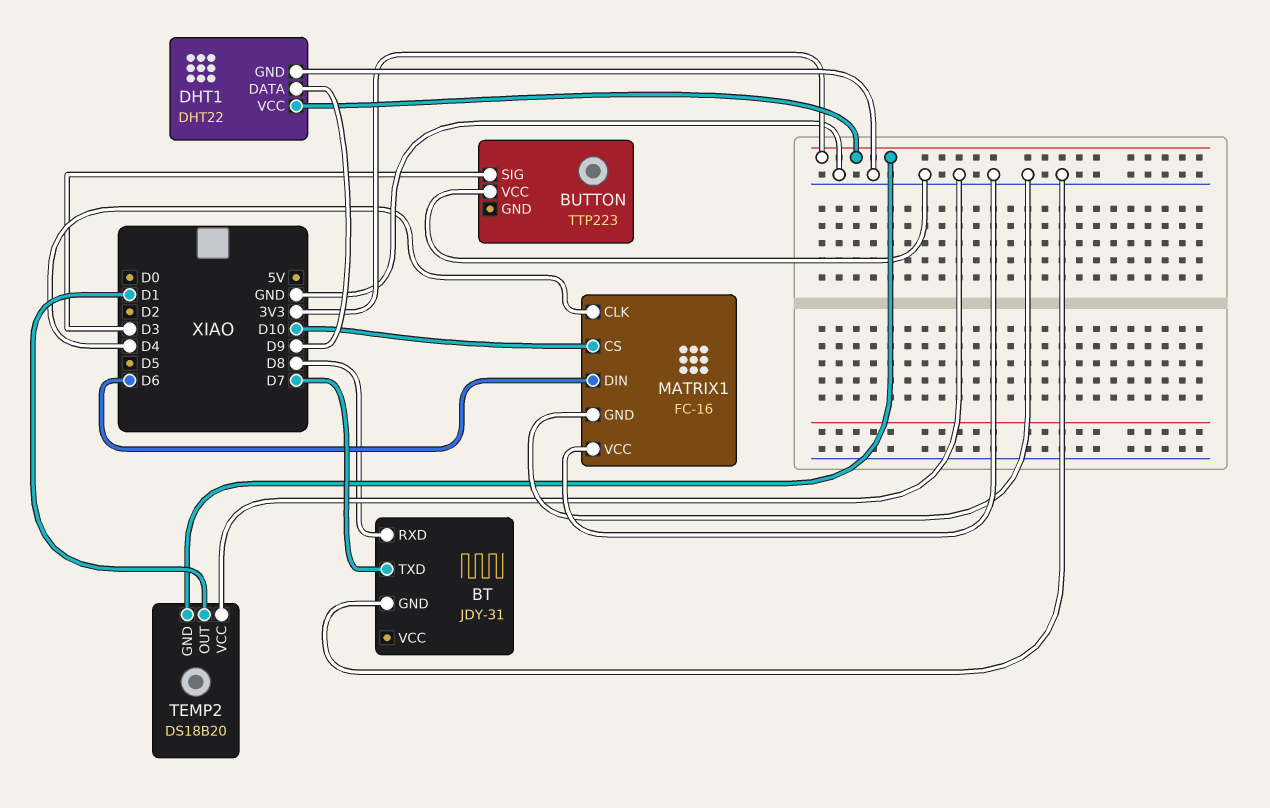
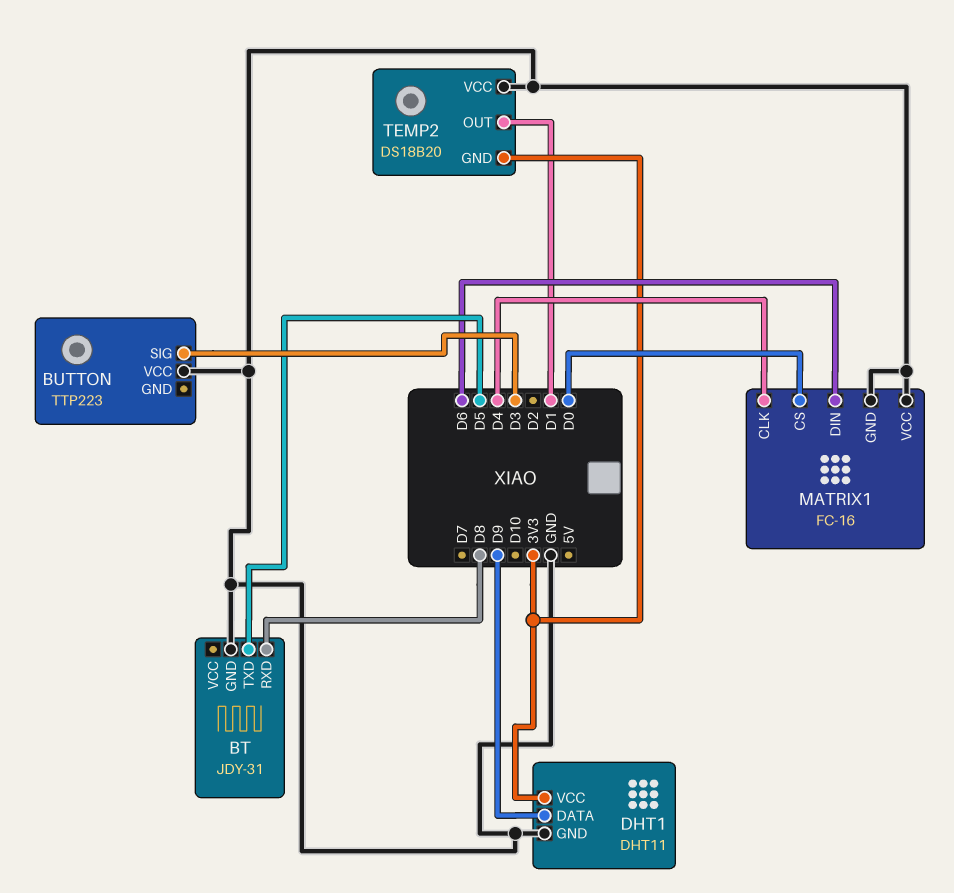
BT pin TXD: D7 -> D5
DHT1: DHT22 -> DHT11
MATRIX1 pin CS: D10 -> D0

